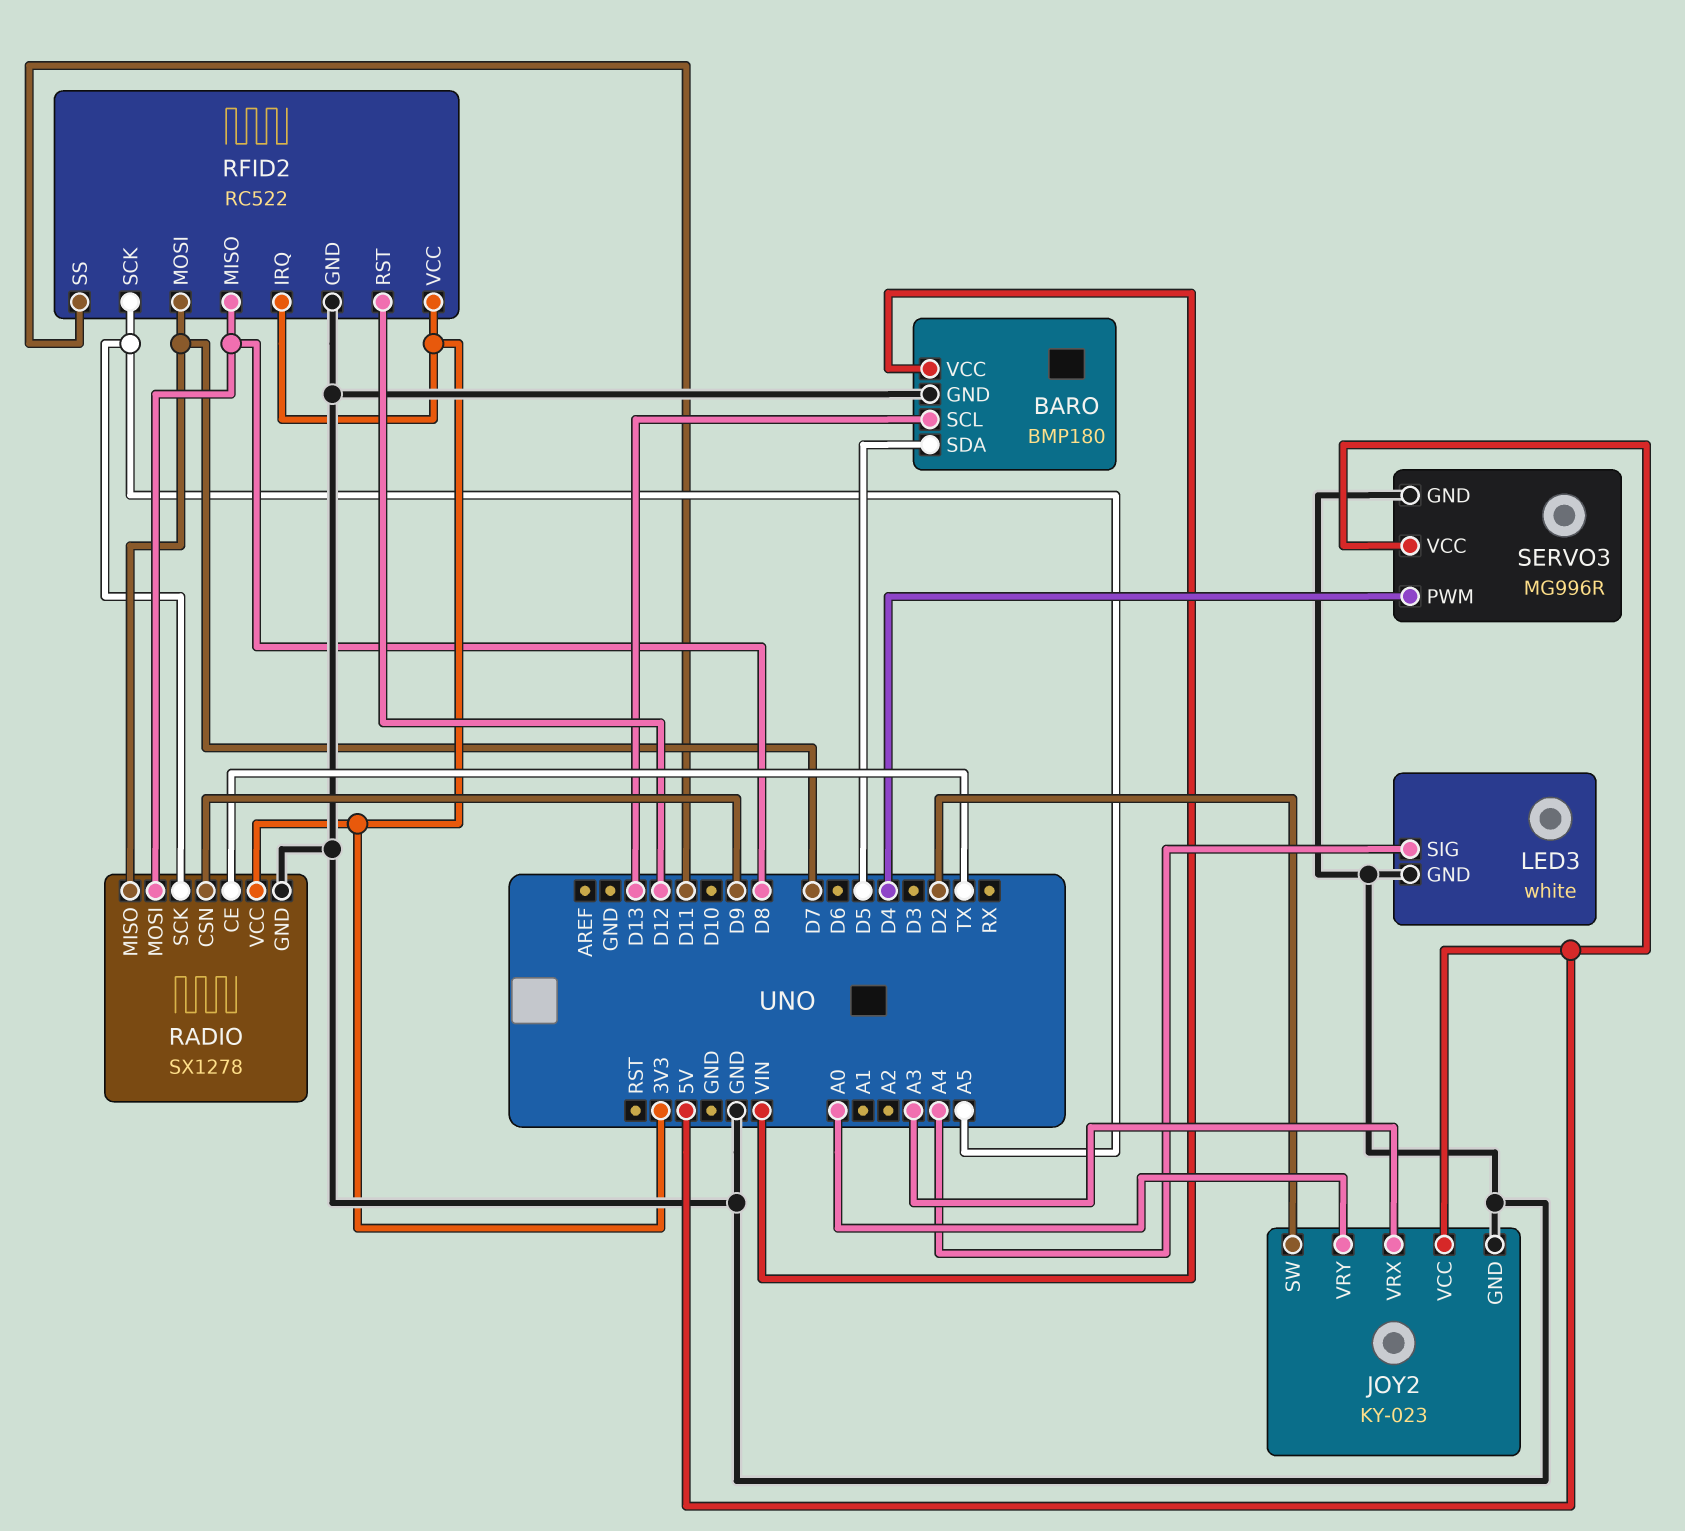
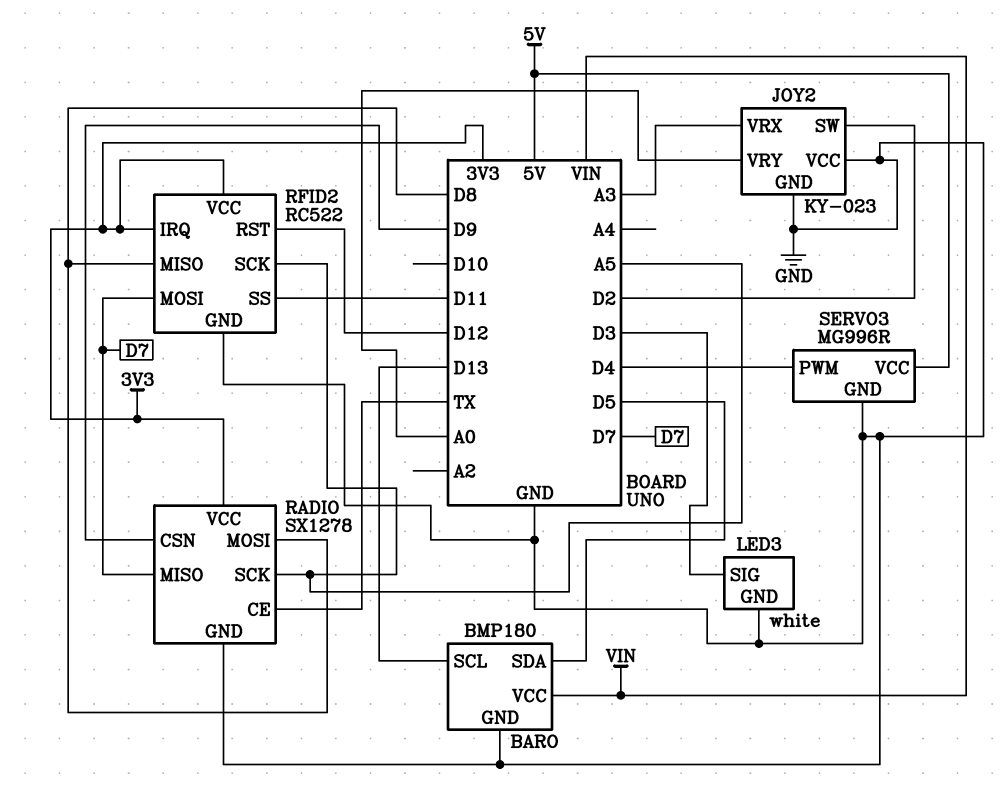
JOY2 pin VCC: 5V -> GND
LED3 pin SIG: A4 -> D3

